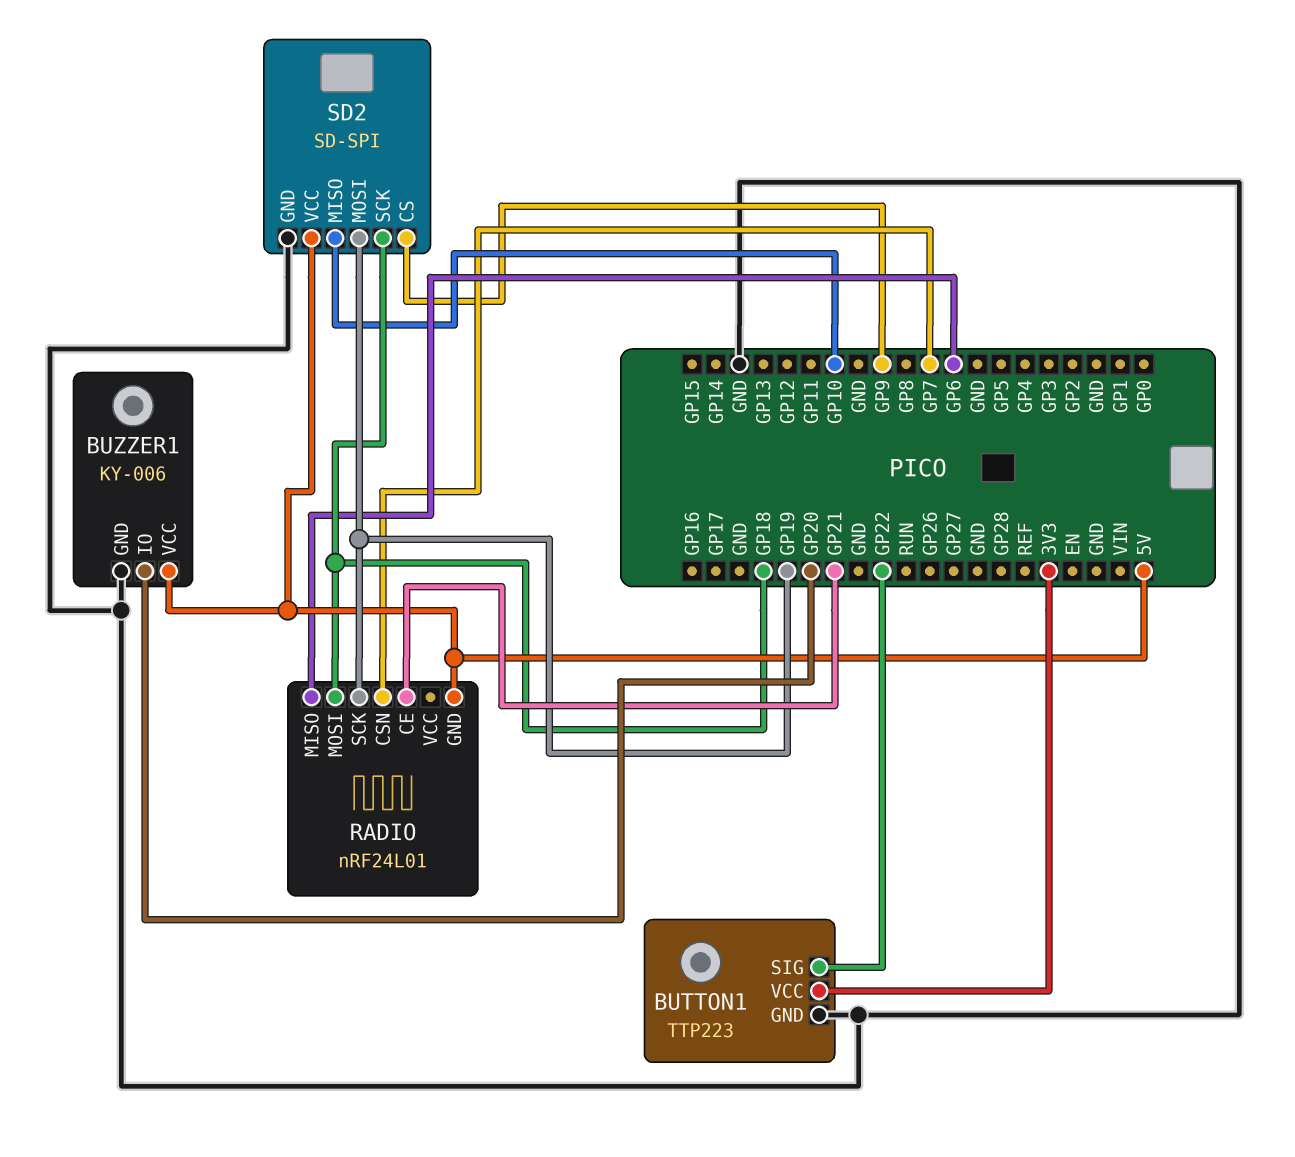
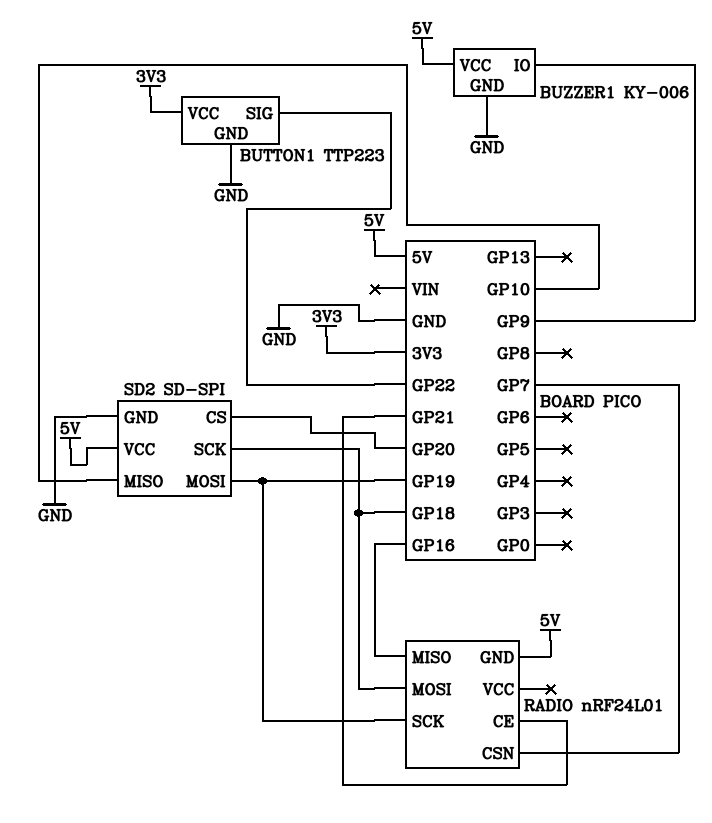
BUZZER1 pin IO: GP20 -> GP9
RADIO pin MISO: GP6 -> GP16
SD2 pin CS: GP9 -> GP20

